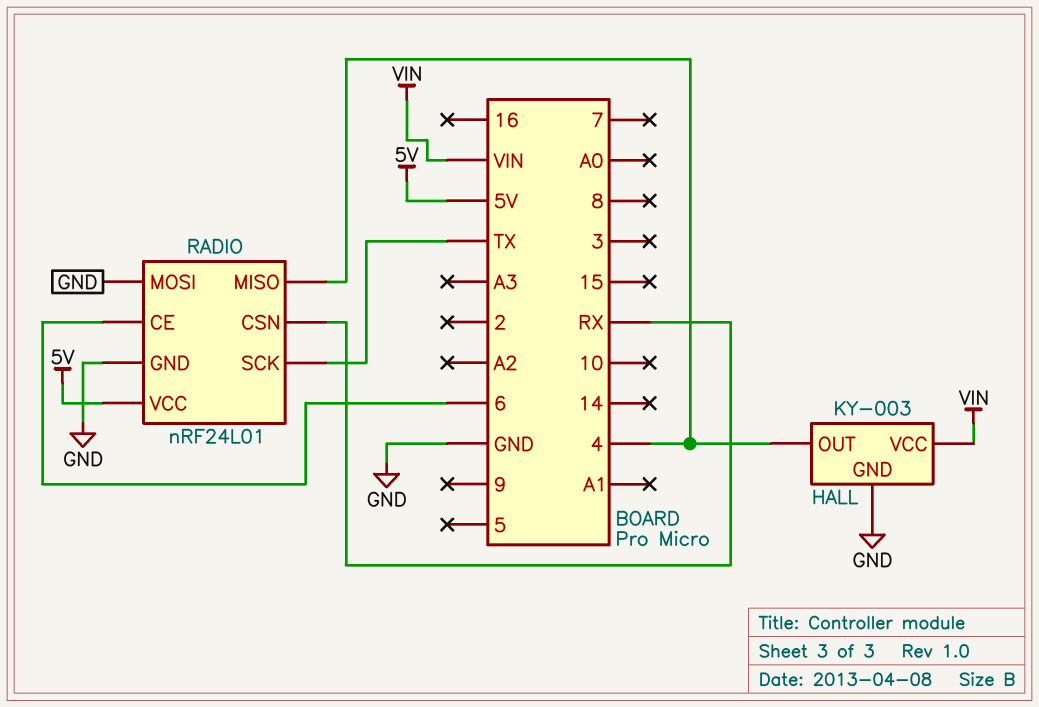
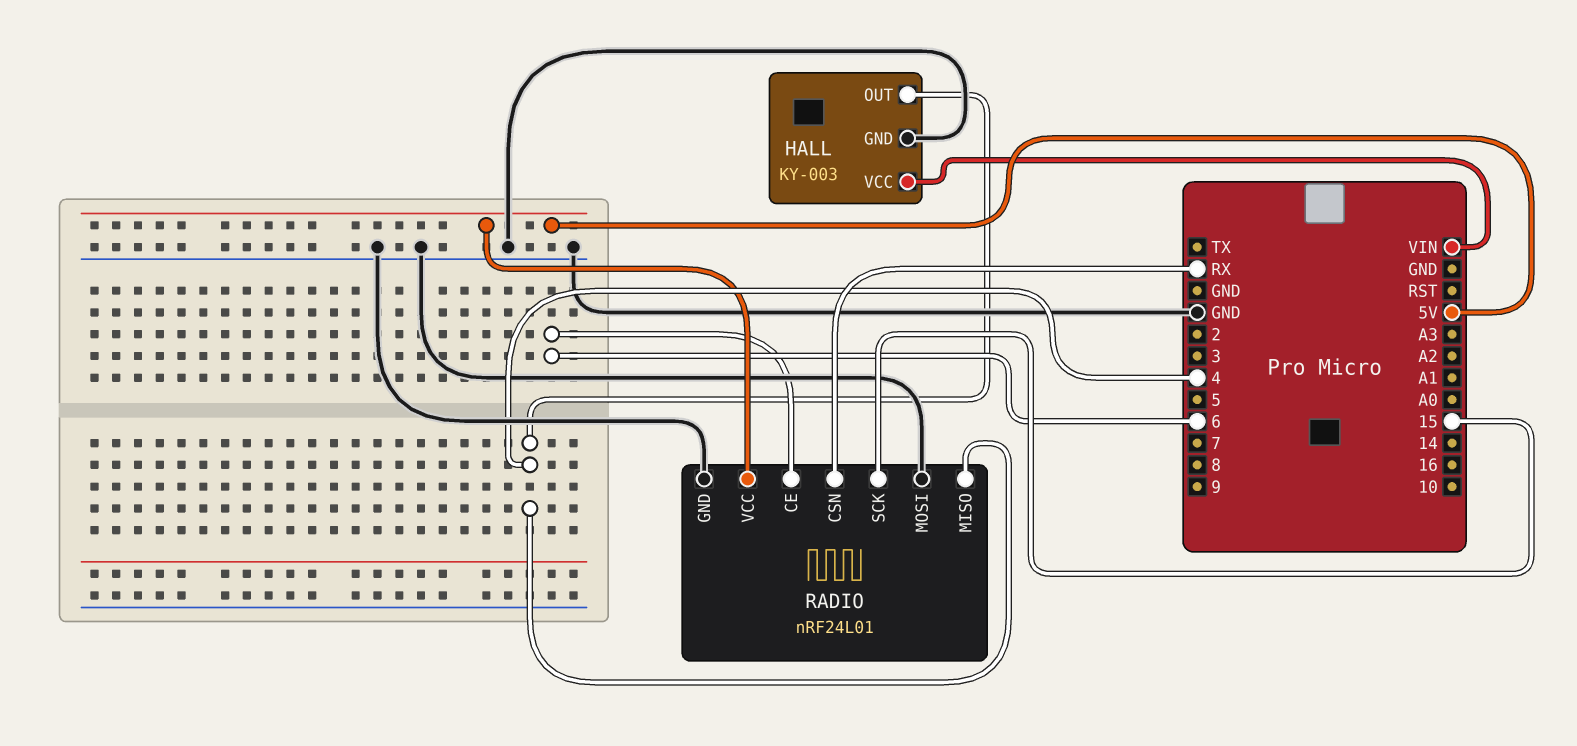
RADIO pin SCK: TX -> 15

